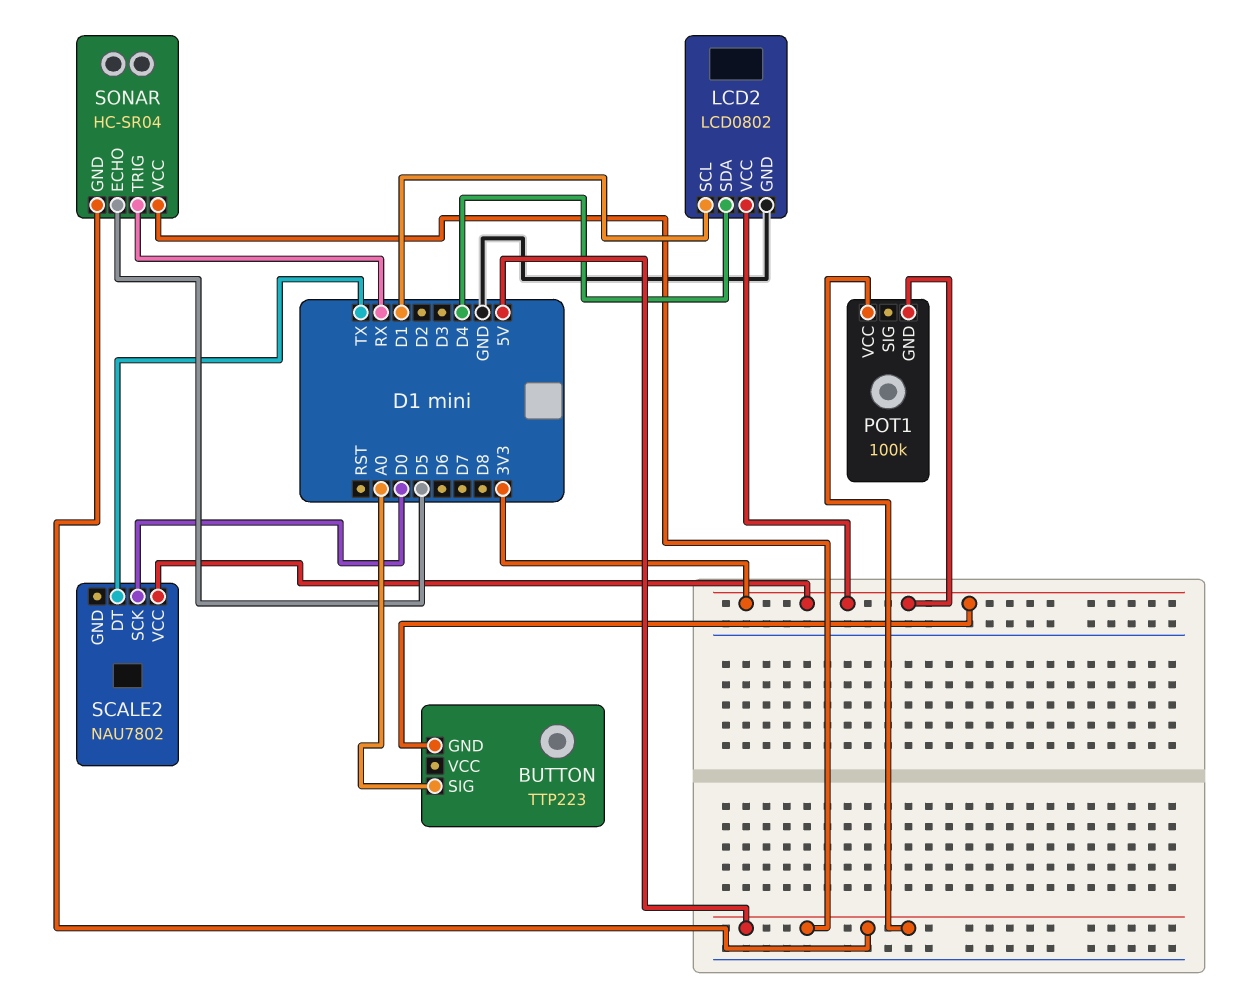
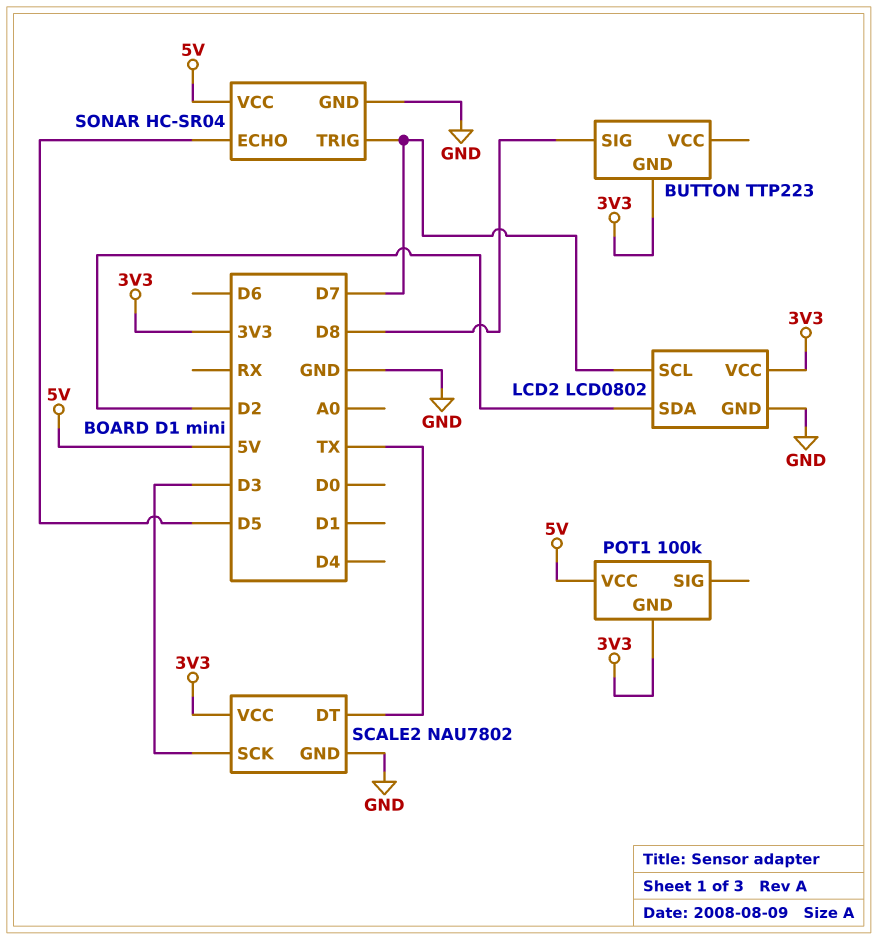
BUTTON pin SIG: A0 -> D8
LCD2 pin SCL: D1 -> D7
LCD2 pin SDA: D4 -> D2
SCALE2 pin GND: none -> GND
SCALE2 pin SCK: D0 -> D3
SONAR pin GND: 5V -> GND
SONAR pin TRIG: RX -> D7

